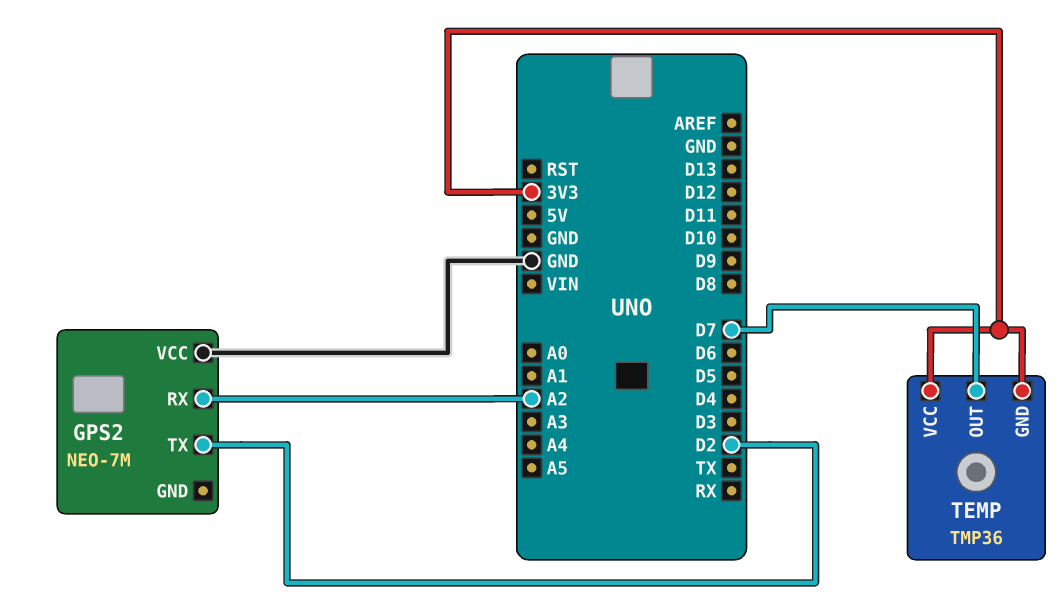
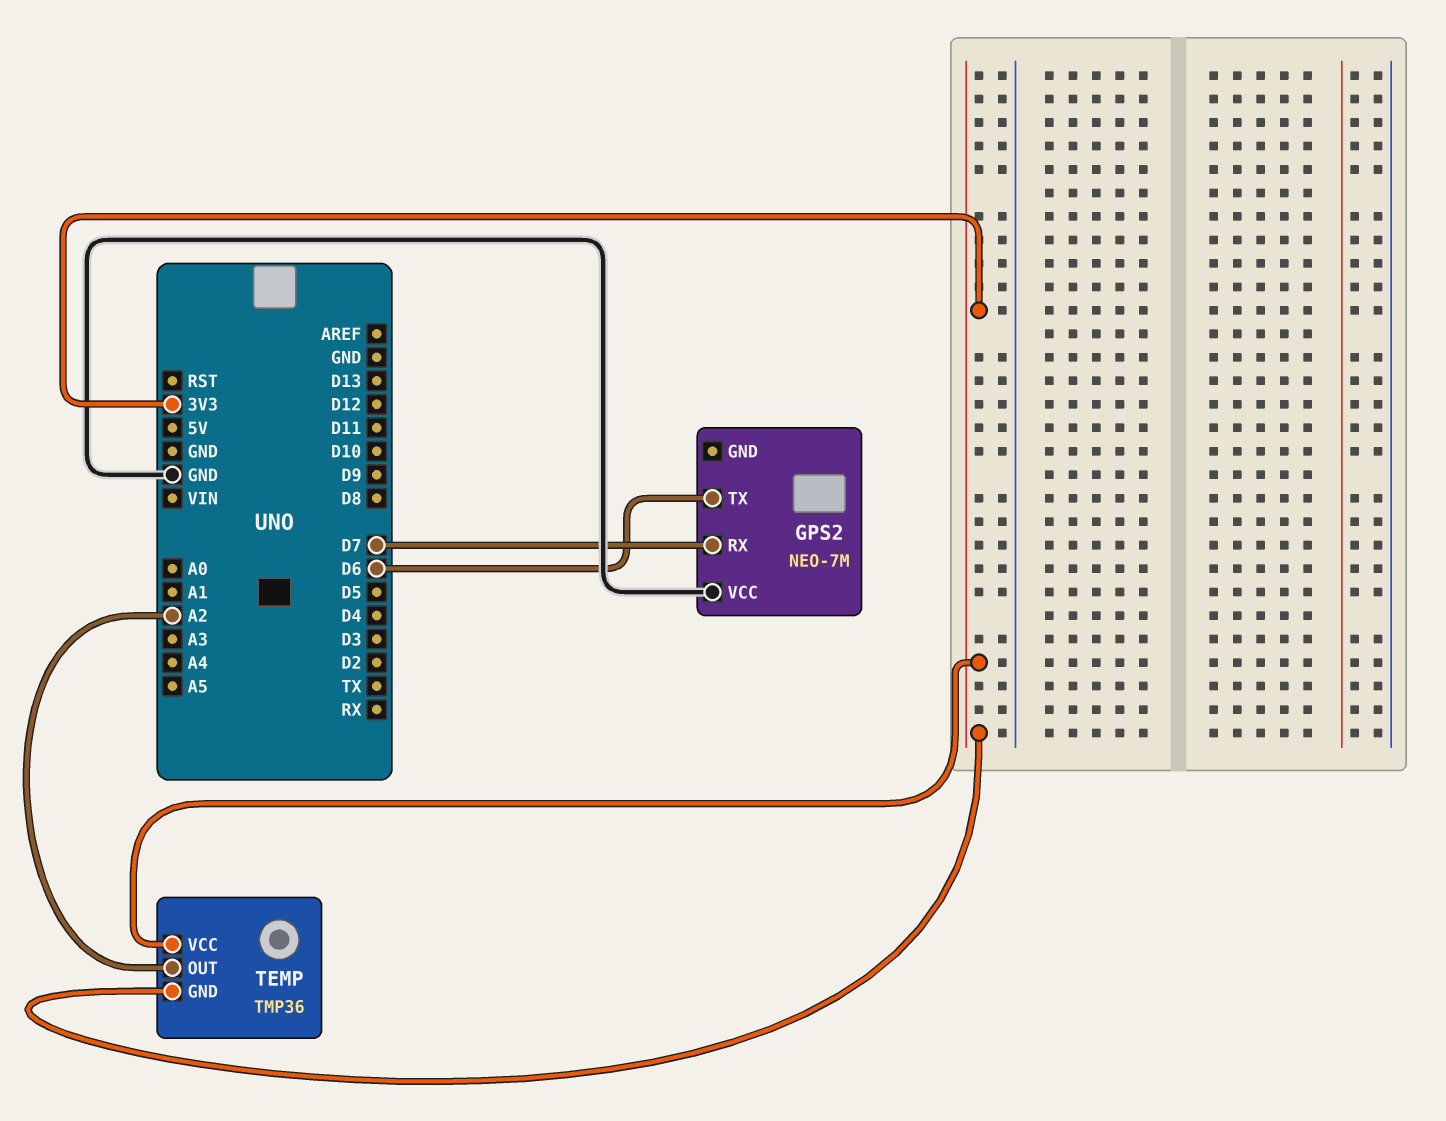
GPS2 pin RX: A2 -> D7
GPS2 pin TX: D2 -> D6
TEMP pin OUT: D7 -> A2

